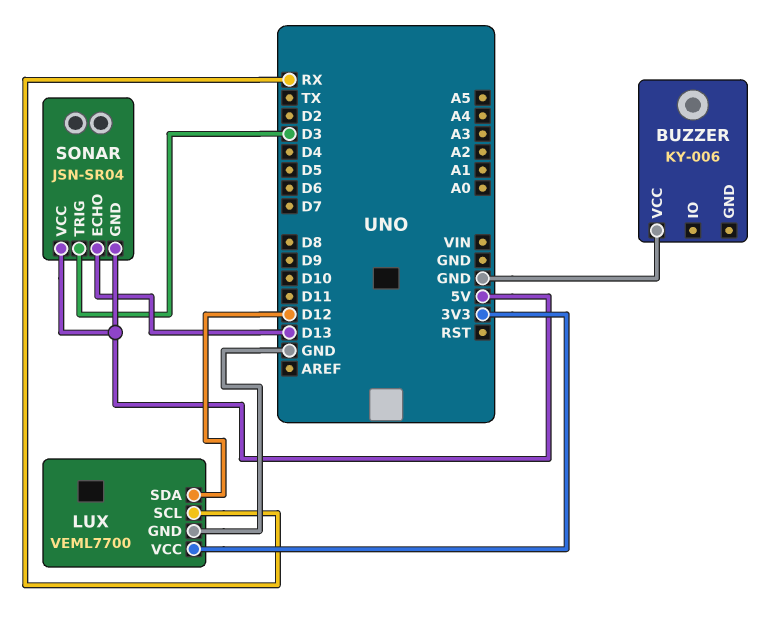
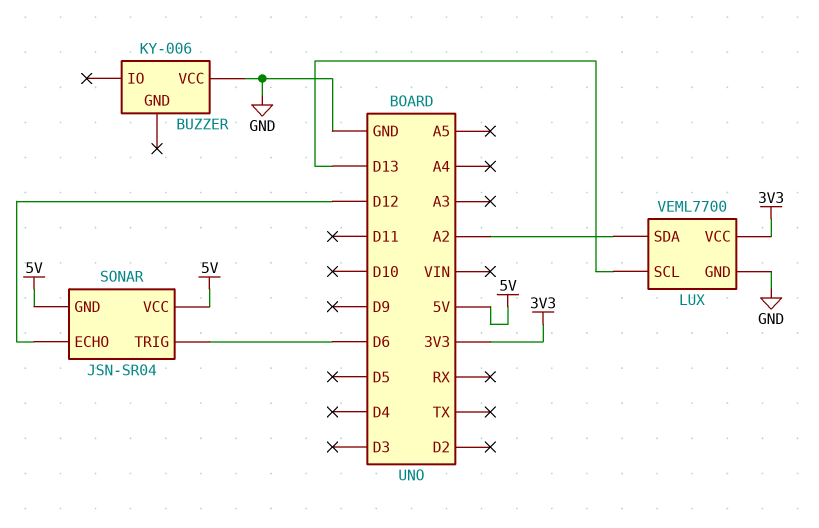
LUX pin SCL: RX -> D13
LUX pin SDA: D12 -> A2
SONAR pin ECHO: D13 -> D12
SONAR pin TRIG: D3 -> D6

